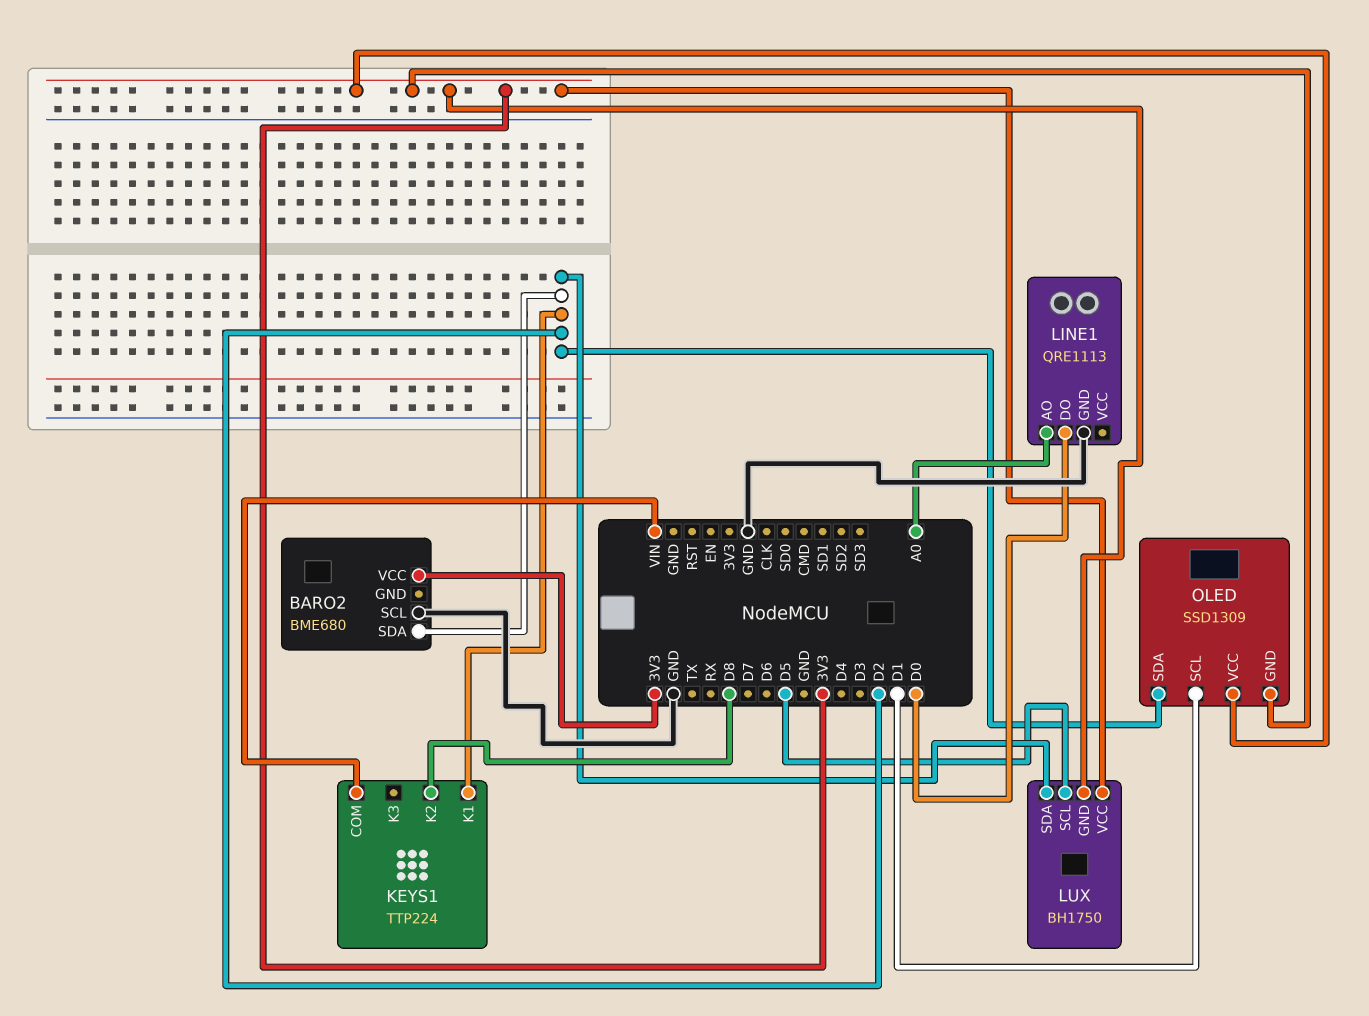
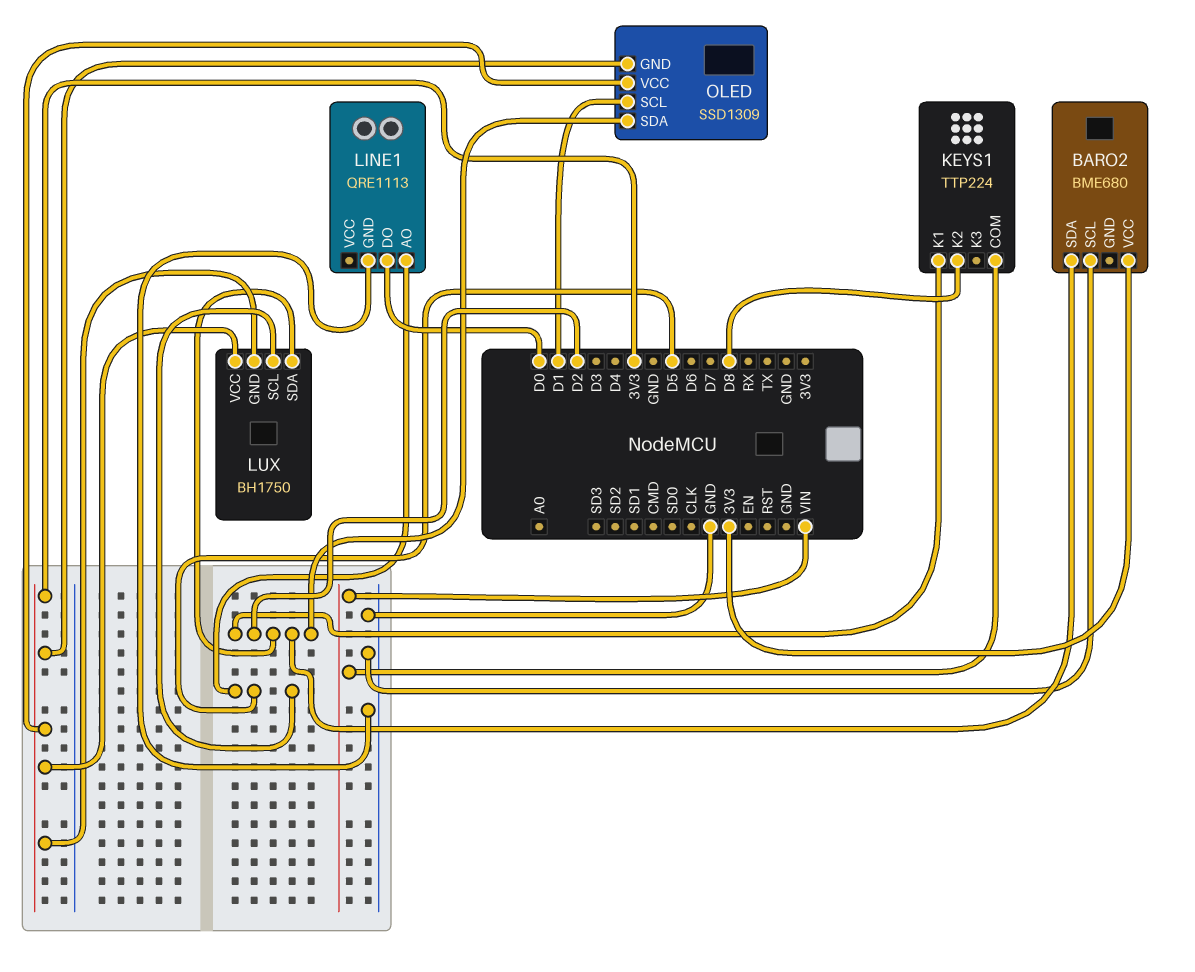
LINE1 pin AO: A0 -> D5

